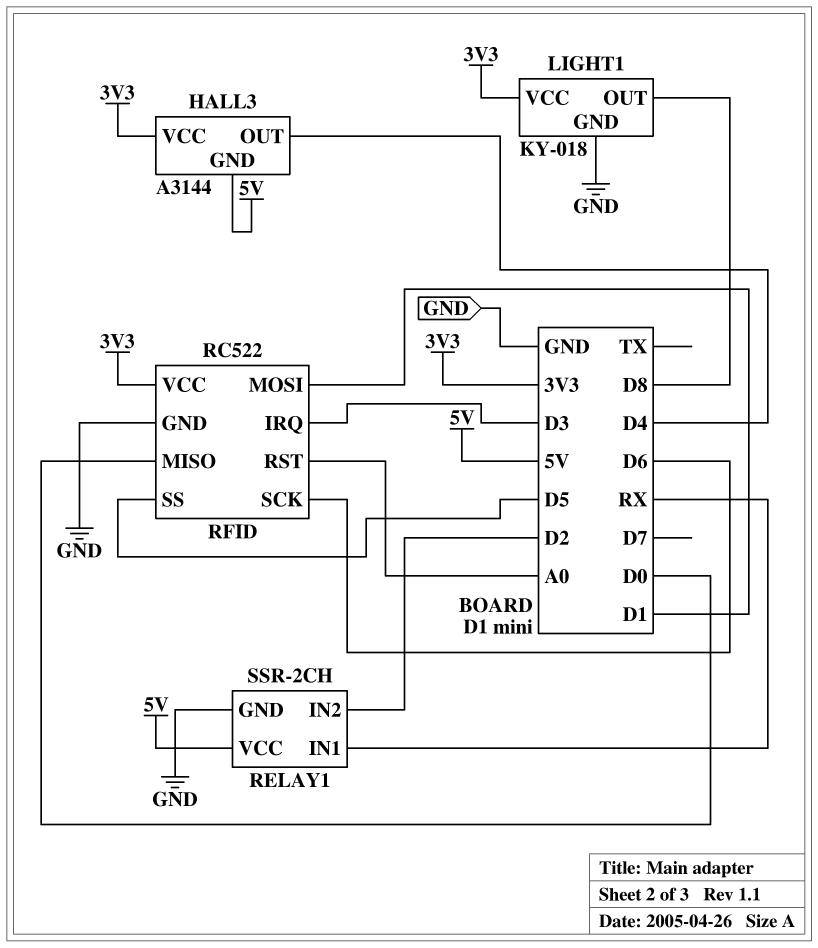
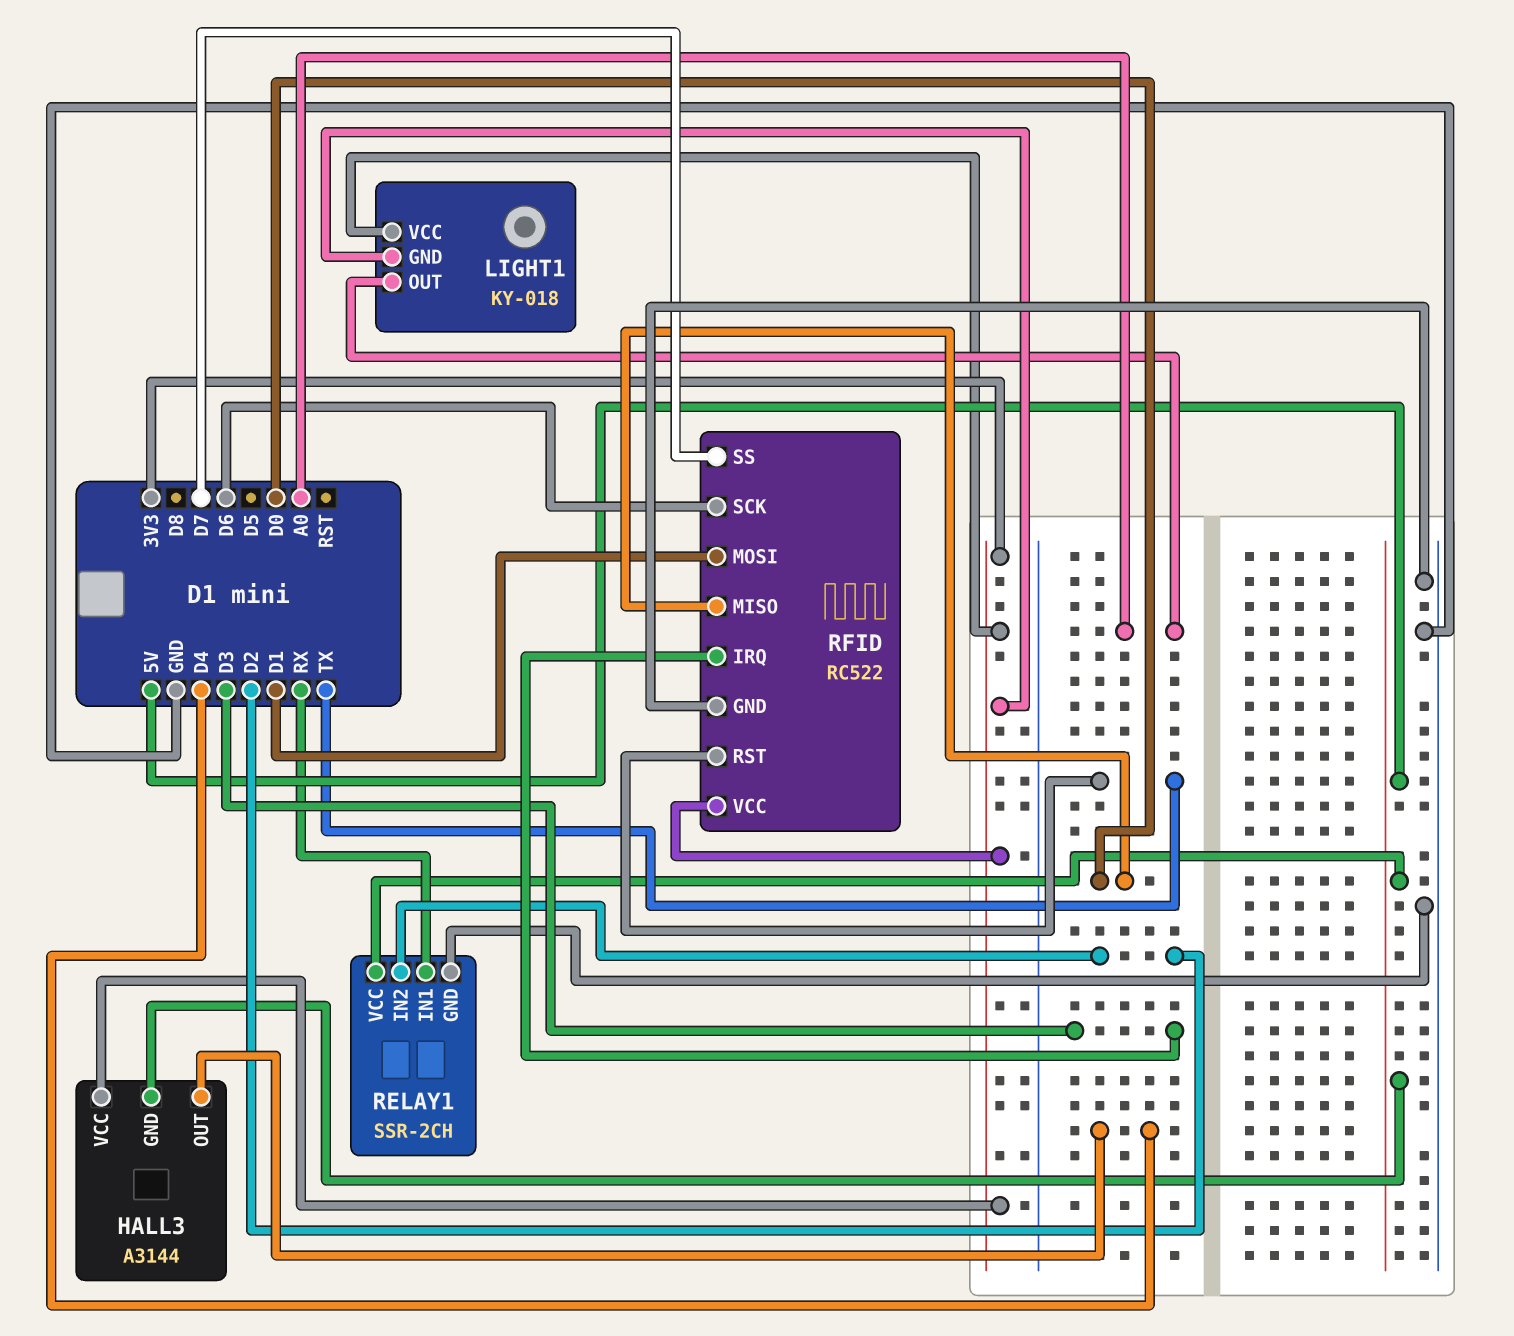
LIGHT1 pin GND: GND -> 3V3
LIGHT1 pin OUT: D8 -> A0
RFID pin RST: A0 -> TX
RFID pin SS: D5 -> D7

